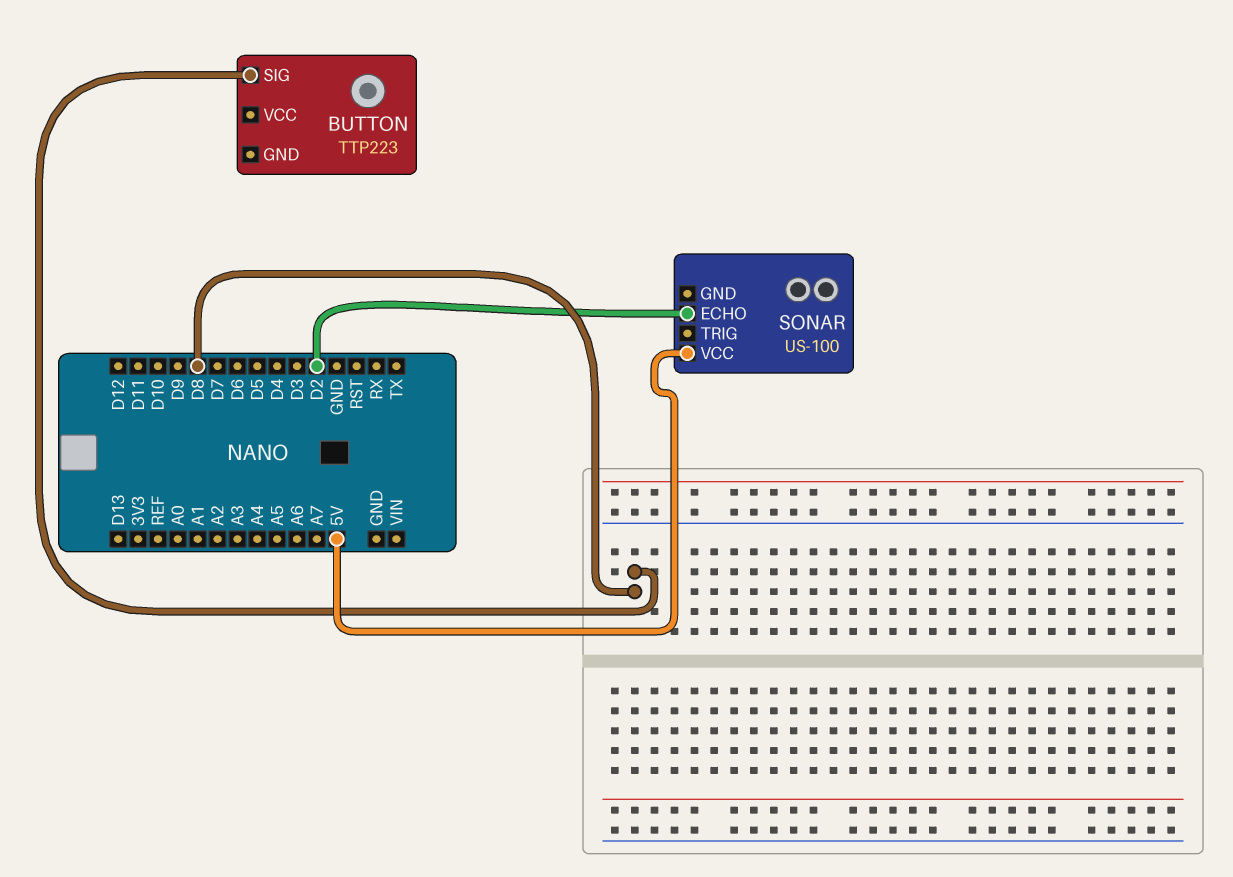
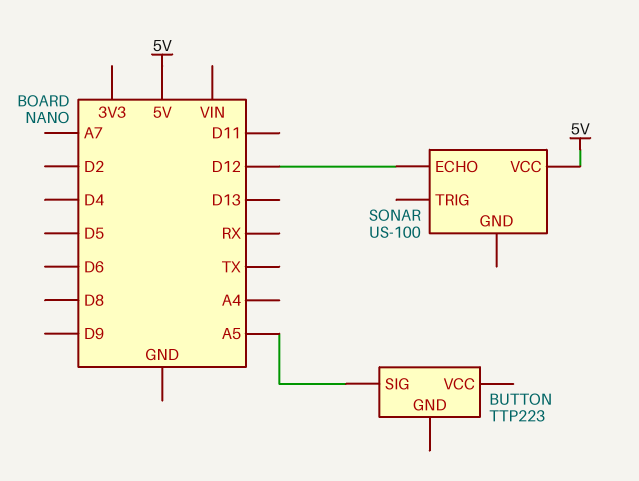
BUTTON pin SIG: D8 -> A5
SONAR pin ECHO: D2 -> D12

